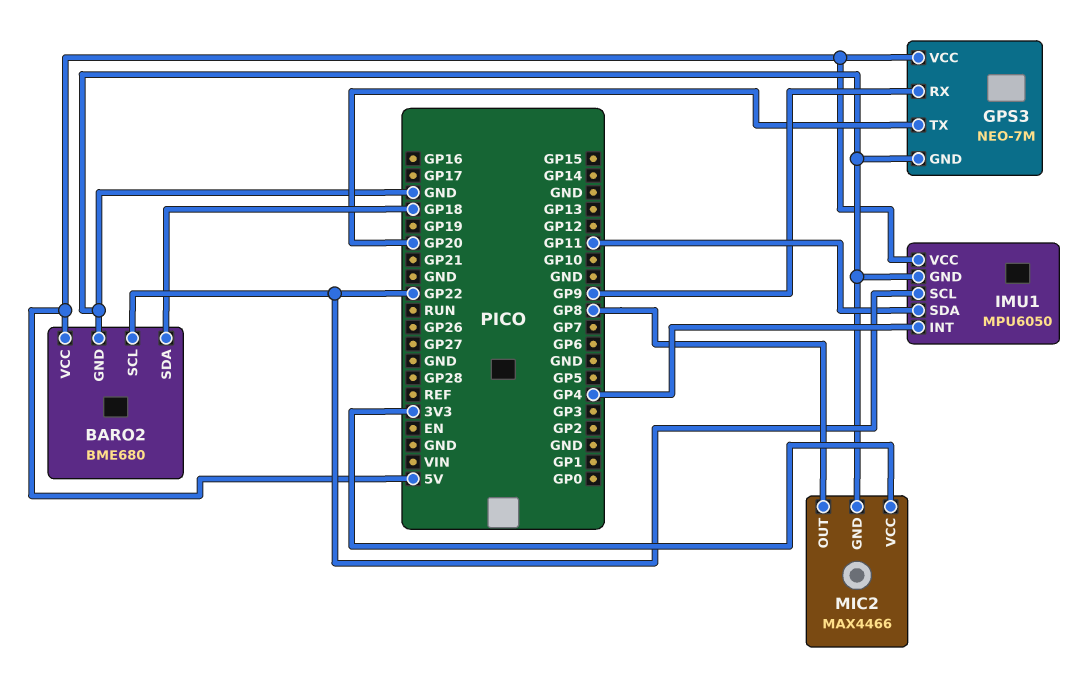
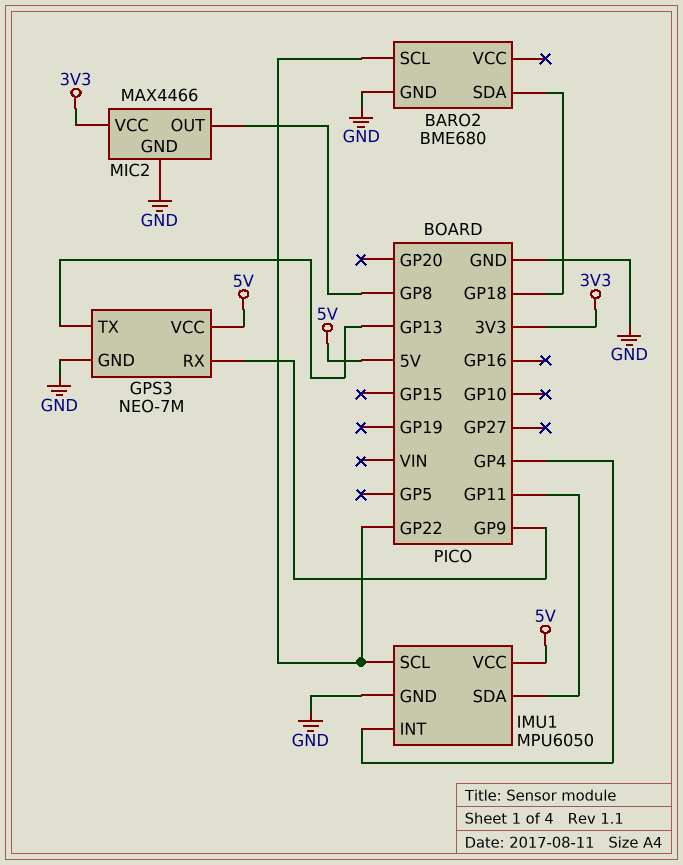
BARO2 pin VCC: 5V -> none
GPS3 pin TX: GP20 -> GP13

